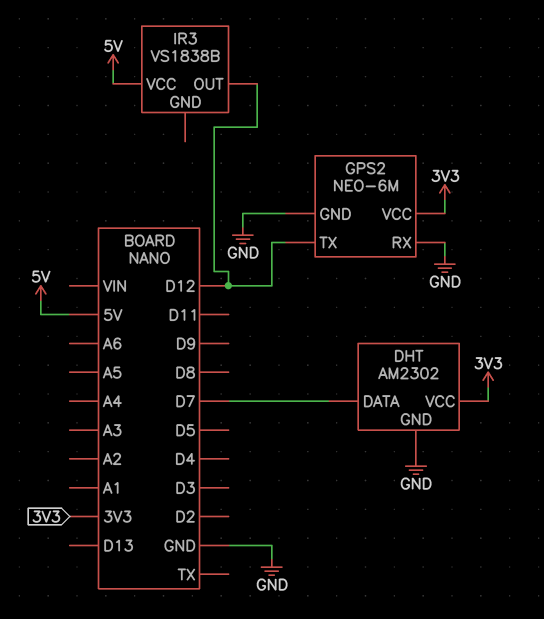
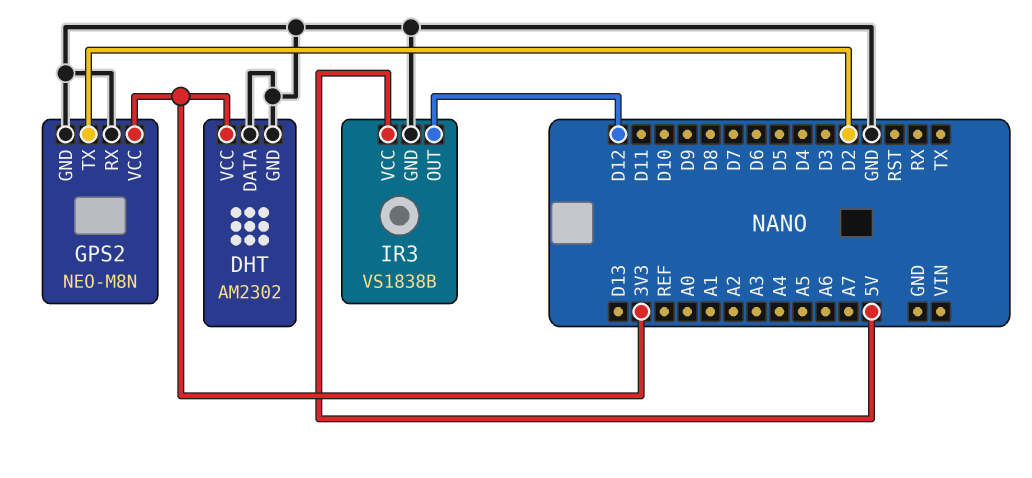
DHT pin DATA: D7 -> GND
GPS2: NEO-6M -> NEO-M8N
GPS2 pin TX: D12 -> D2
IR3 pin GND: none -> GND

